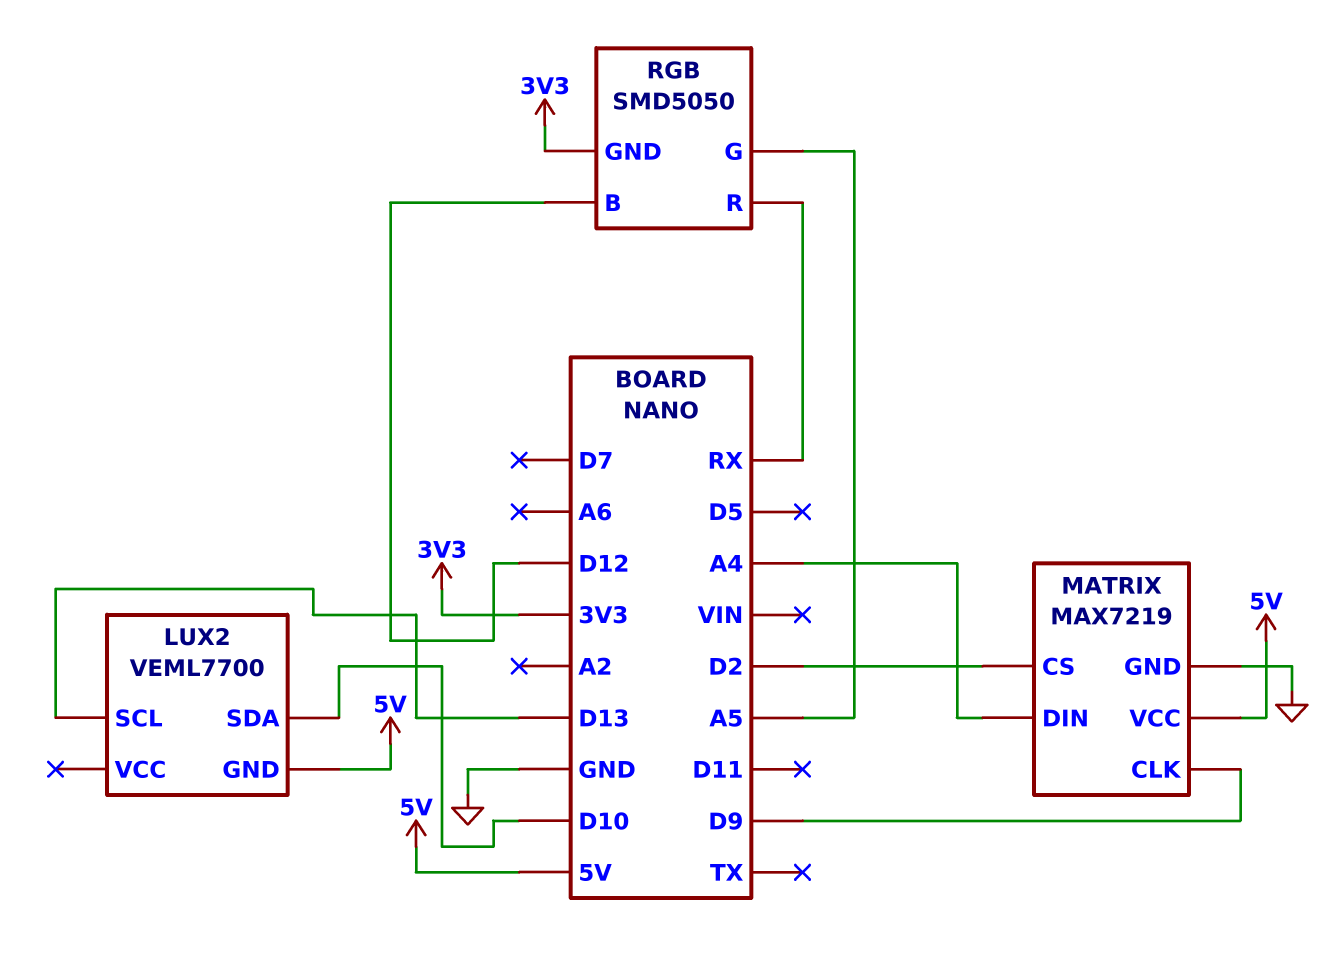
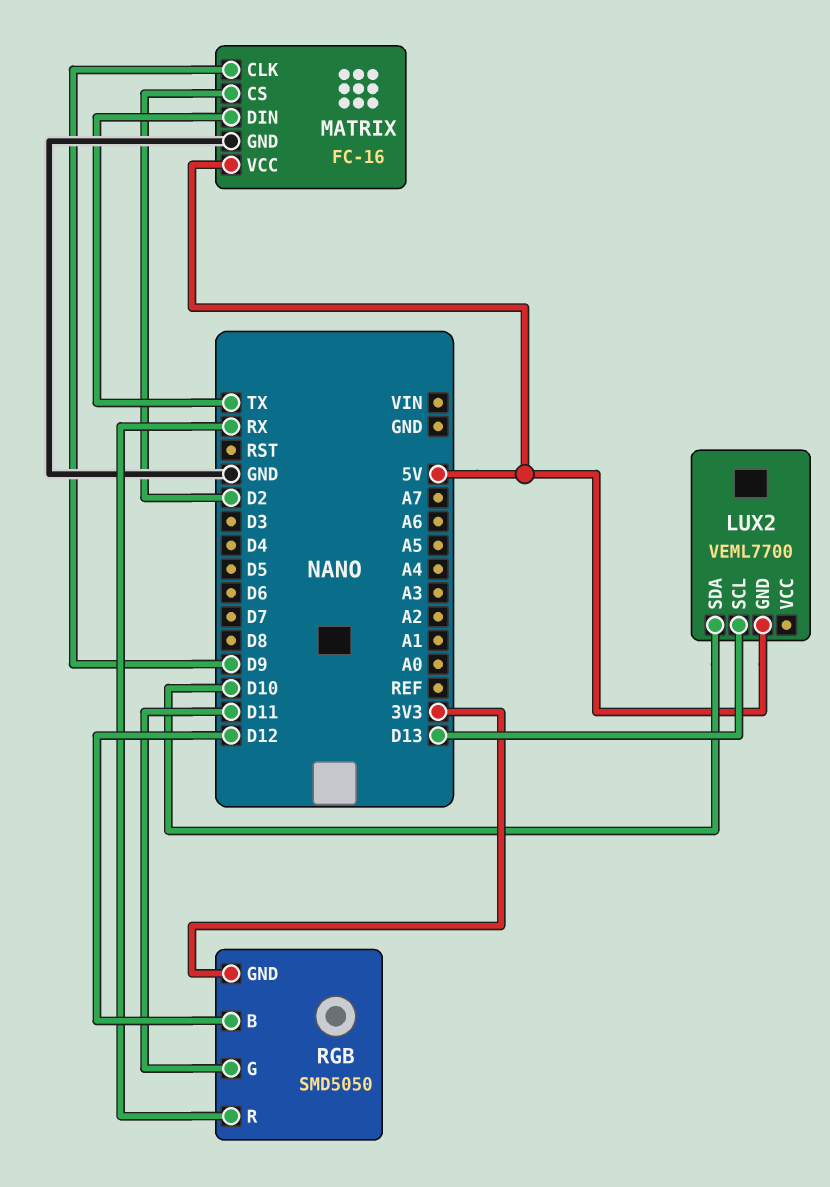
MATRIX: MAX7219 -> FC-16
MATRIX pin DIN: A4 -> TX
RGB pin G: A5 -> D11

